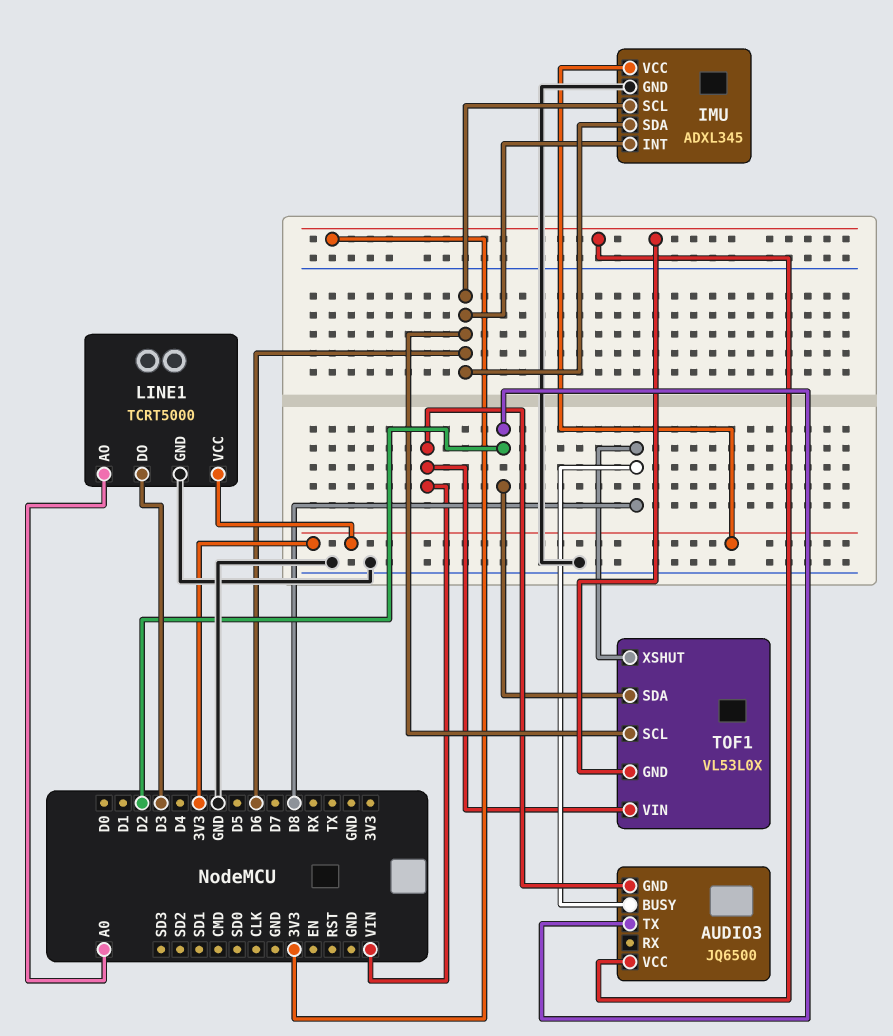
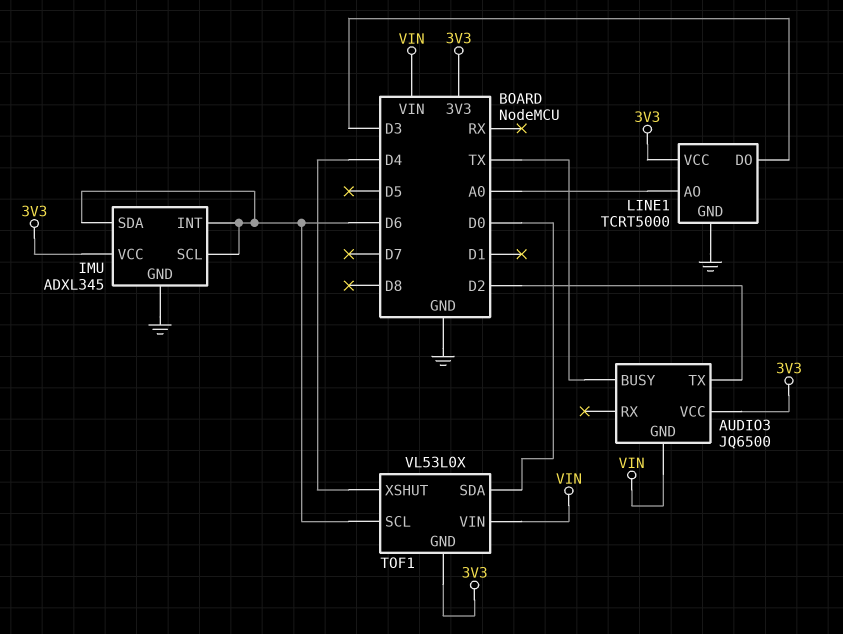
AUDIO3 pin BUSY: D8 -> TX
TOF1 pin SDA: D2 -> D0
TOF1 pin XSHUT: D8 -> D4

